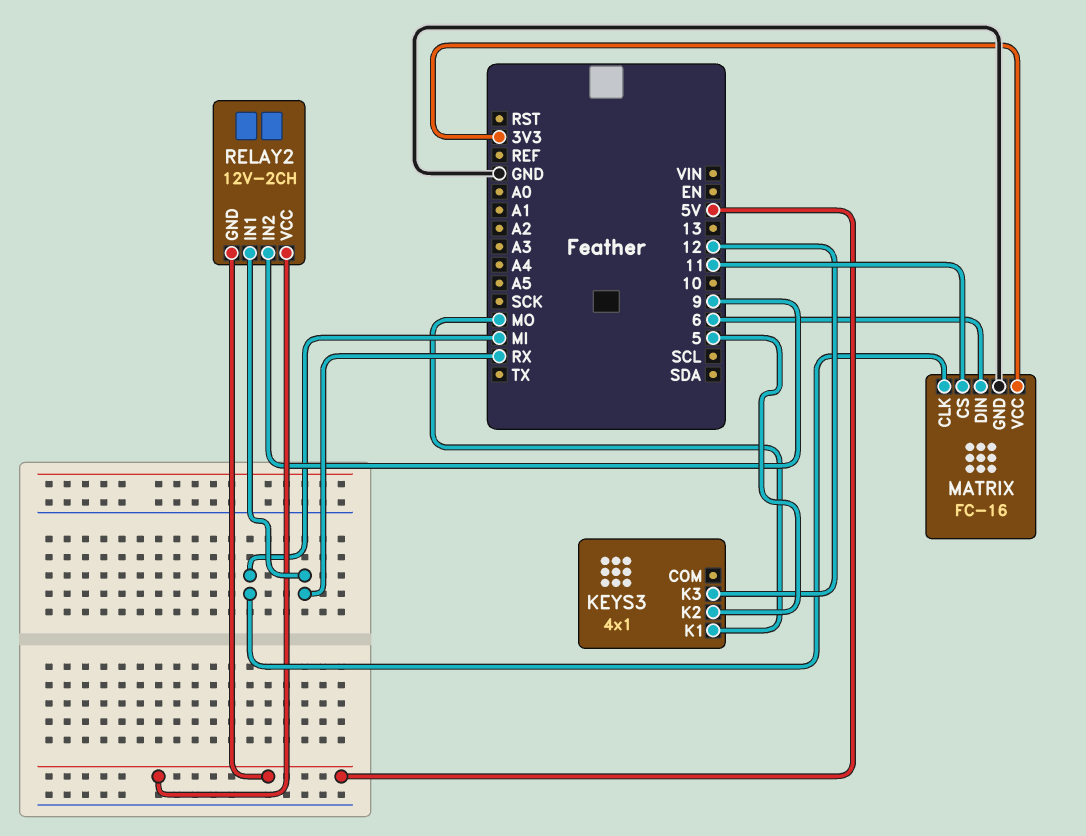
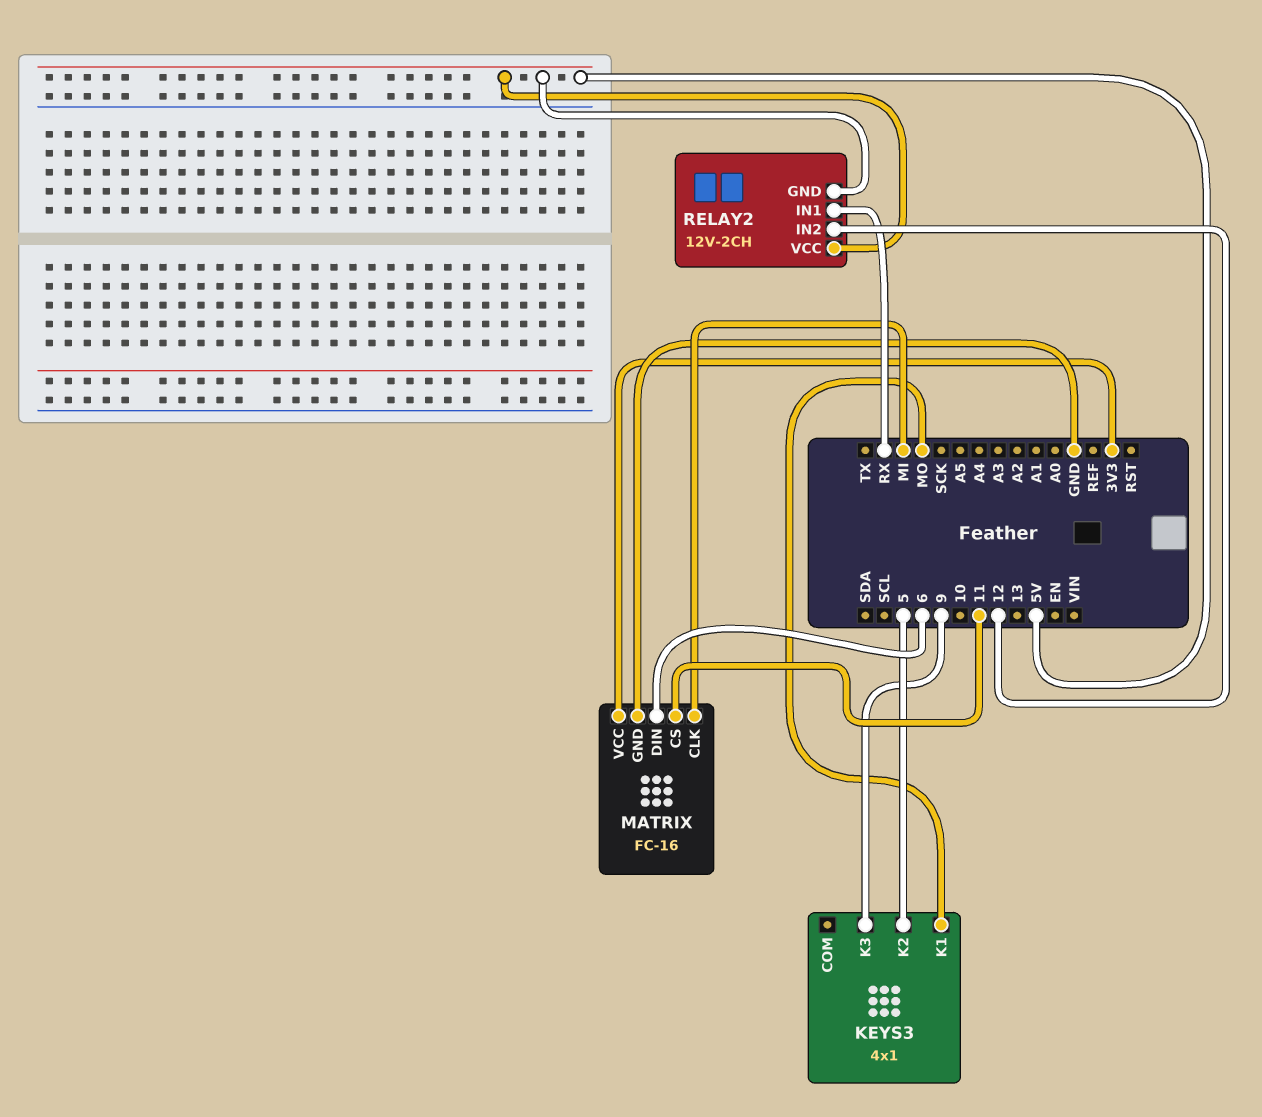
KEYS3 pin K3: 12 -> 9
RELAY2 pin IN2: 9 -> 12

